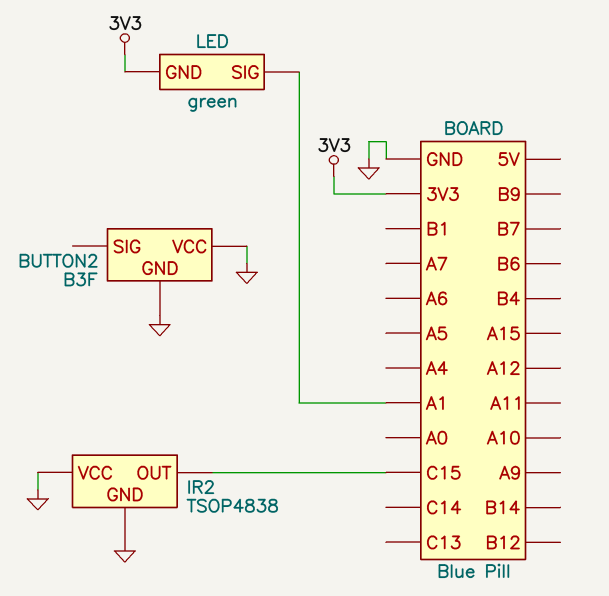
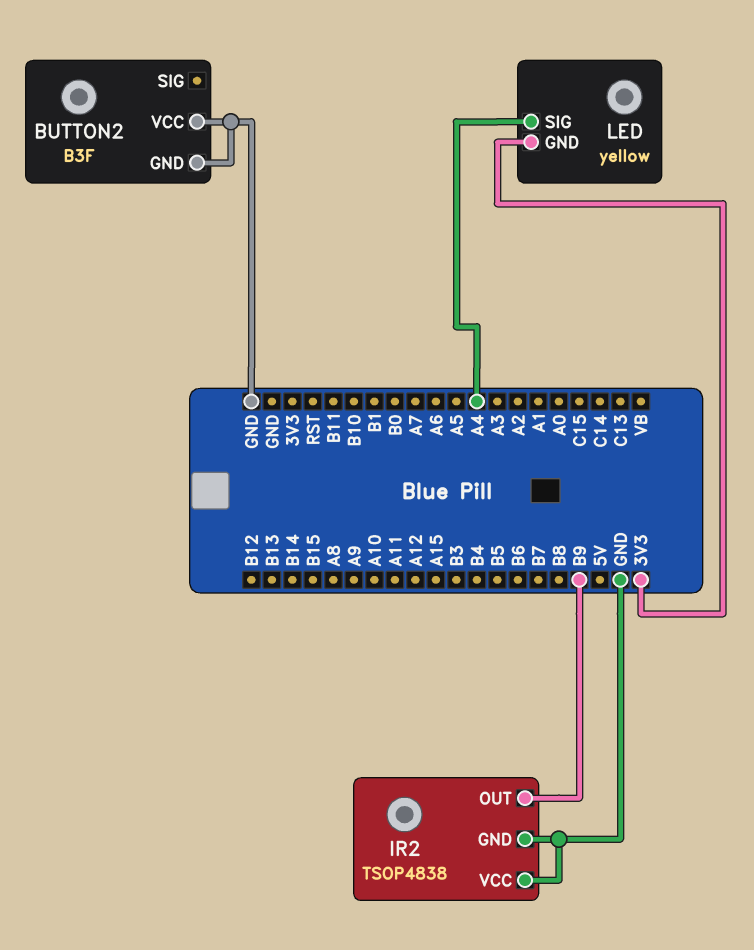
IR2 pin OUT: C15 -> B9
LED: green -> yellow
LED pin SIG: A1 -> A4

